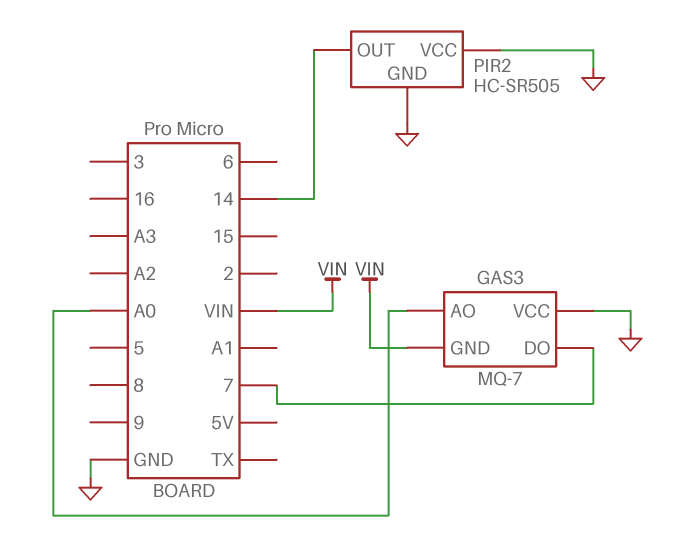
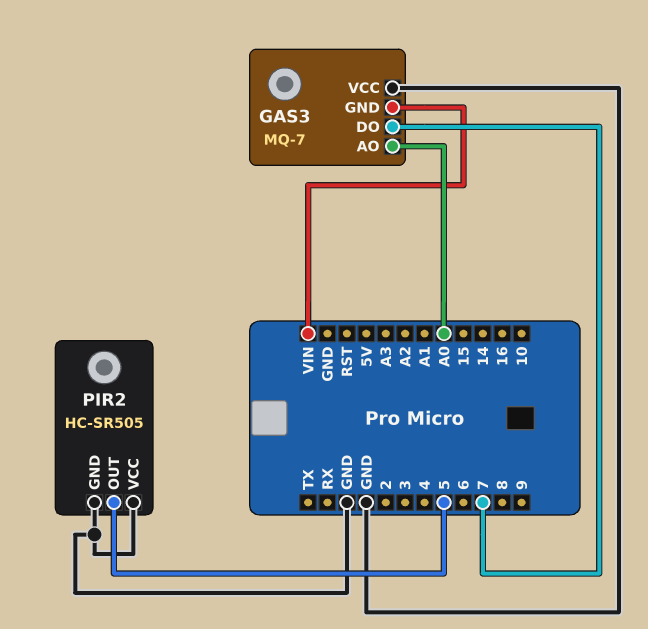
PIR2 pin OUT: 14 -> 5

